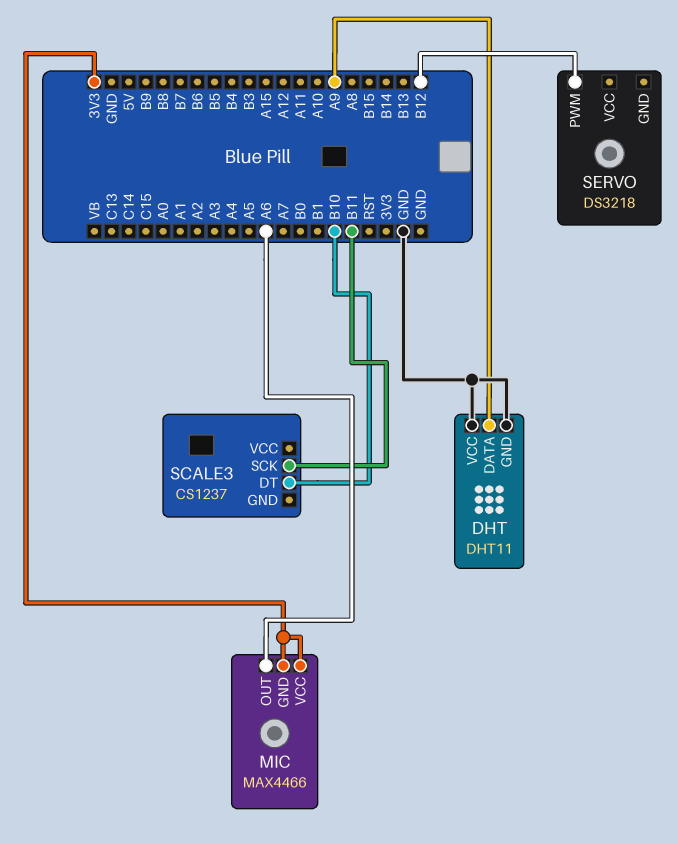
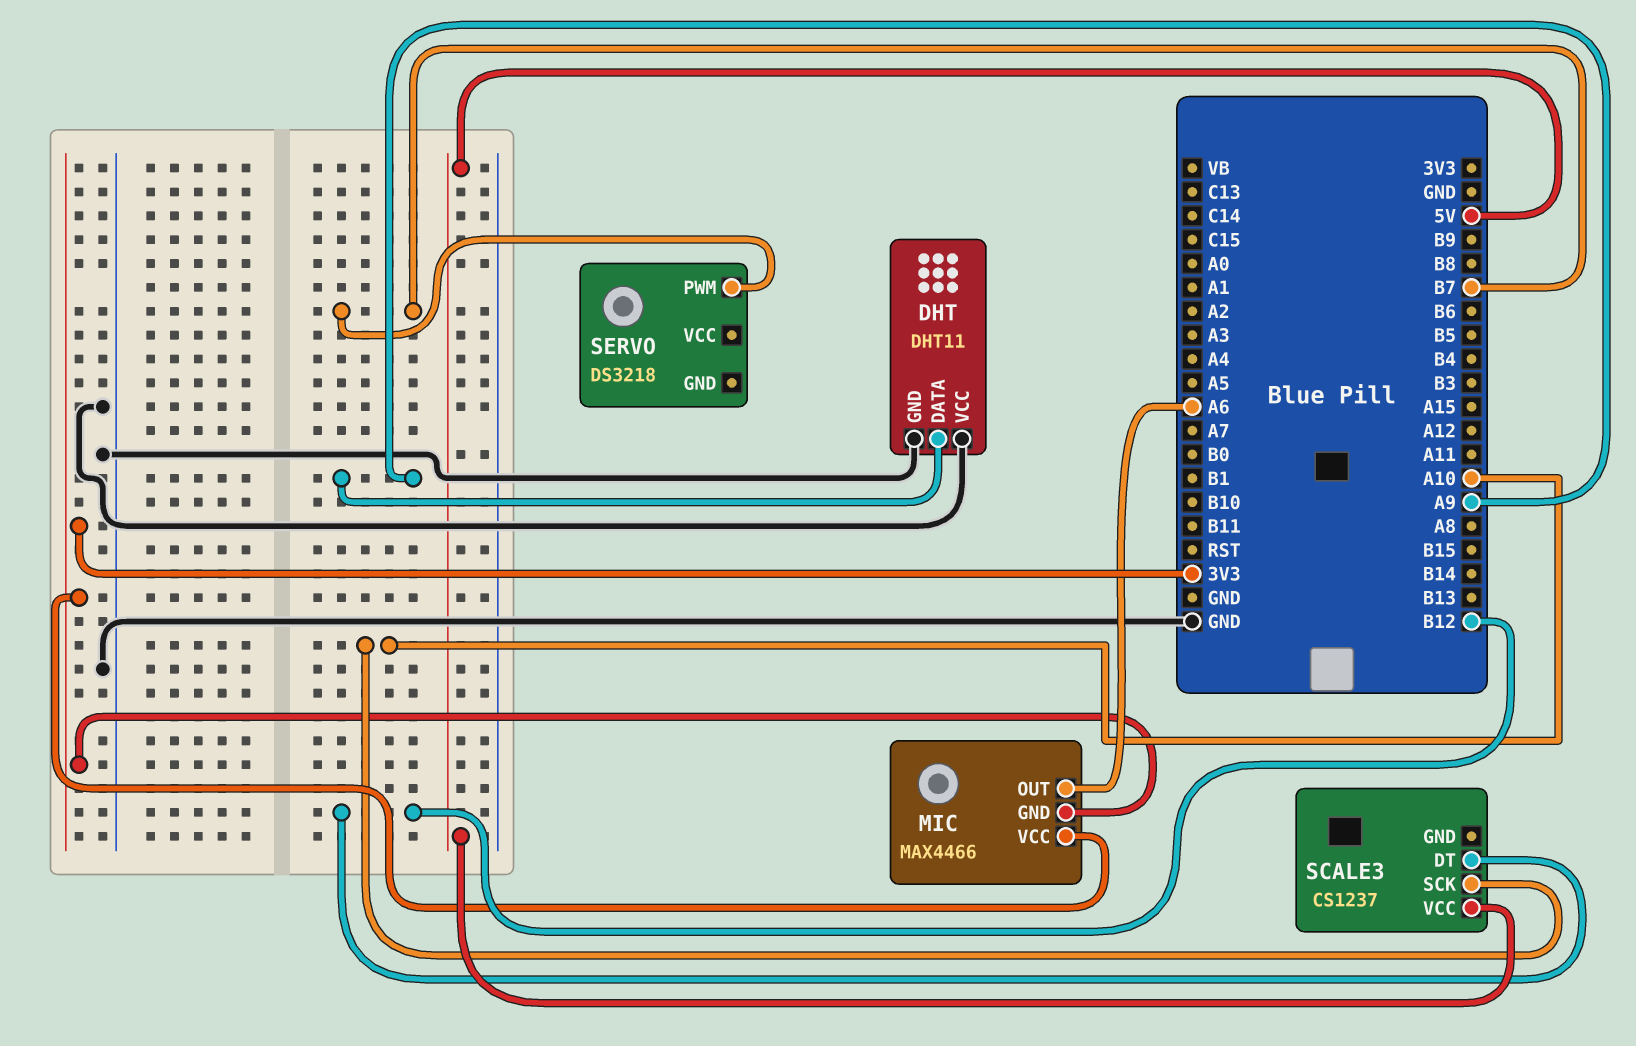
SCALE3 pin DT: B10 -> B12
SCALE3 pin SCK: B11 -> A10
SCALE3 pin VCC: none -> 5V
SERVO pin PWM: B12 -> B7

